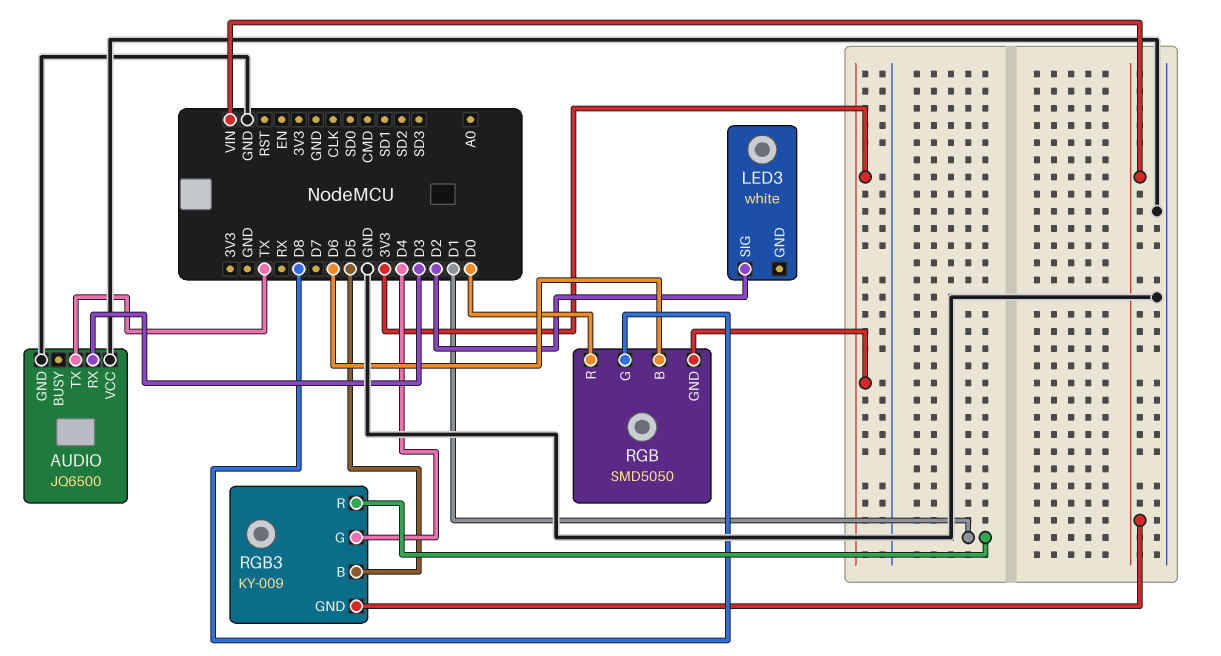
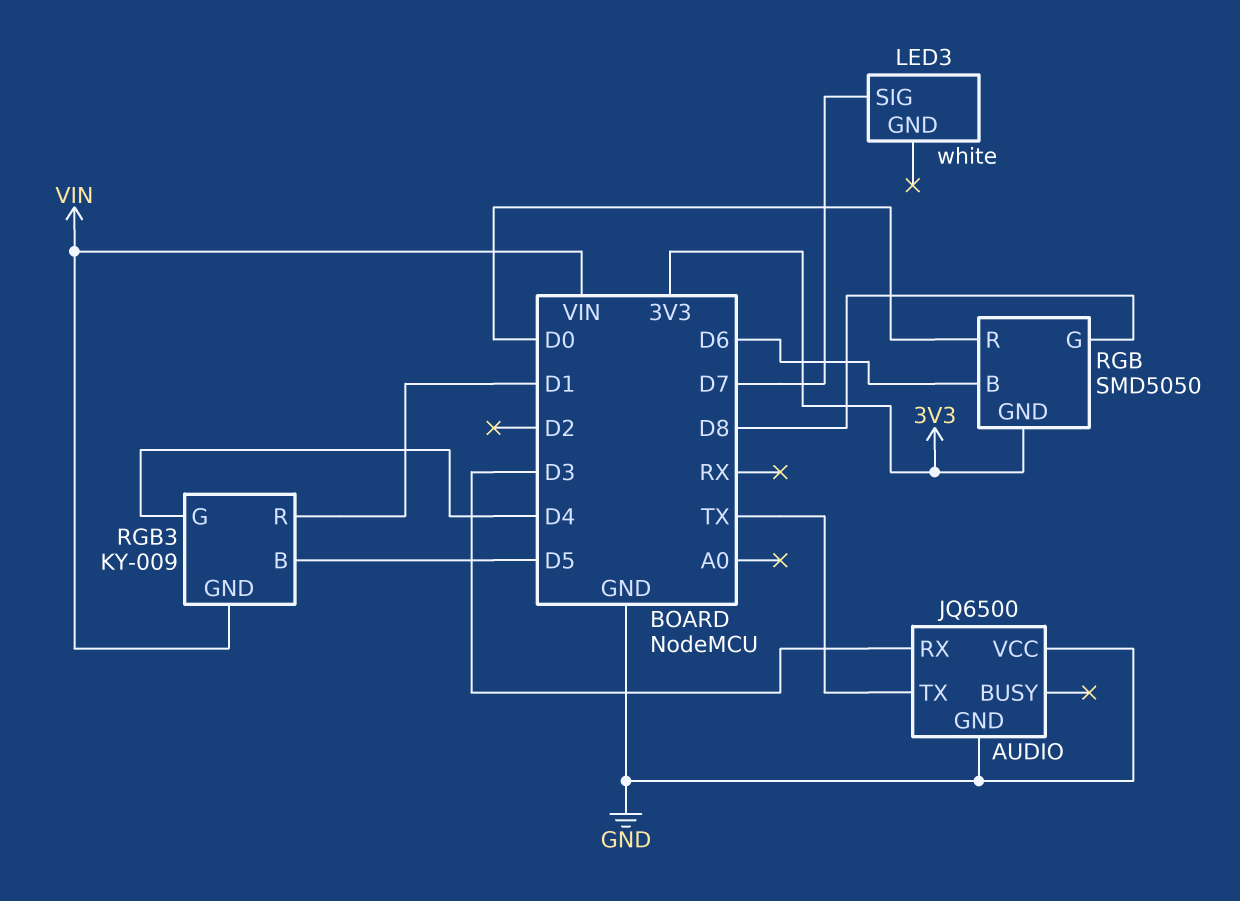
LED3 pin SIG: D2 -> D7

